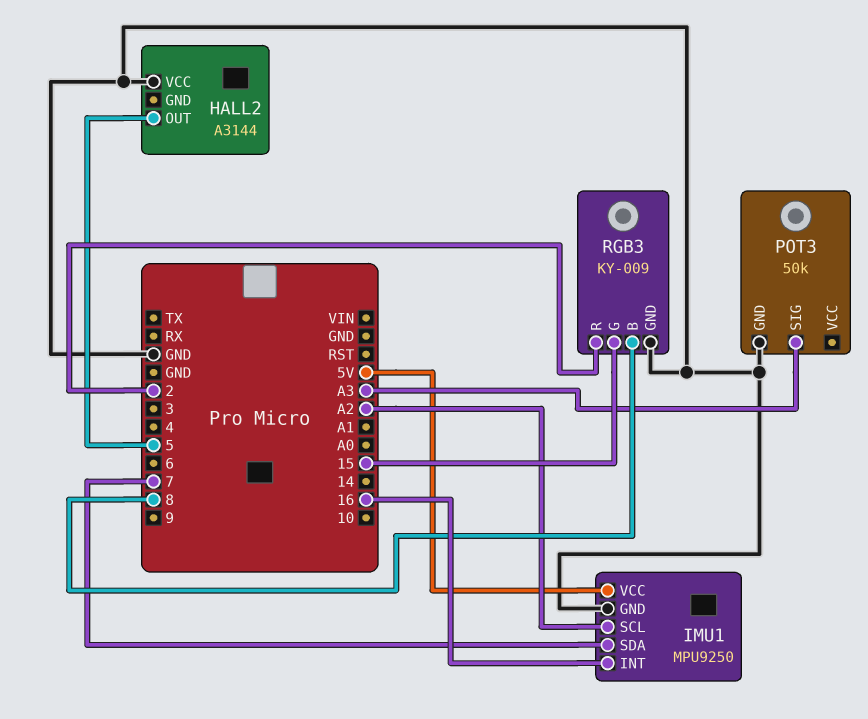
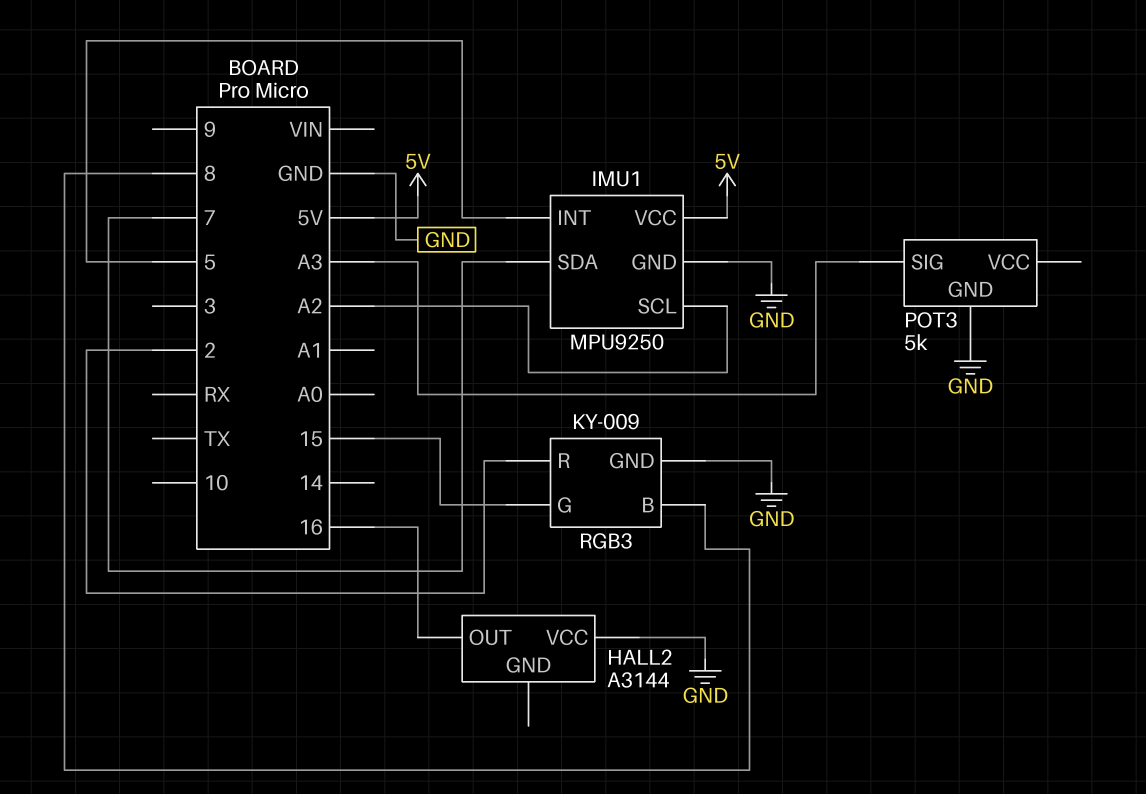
HALL2 pin OUT: 5 -> 16
IMU1 pin INT: 16 -> 5
POT3: 50k -> 5k

